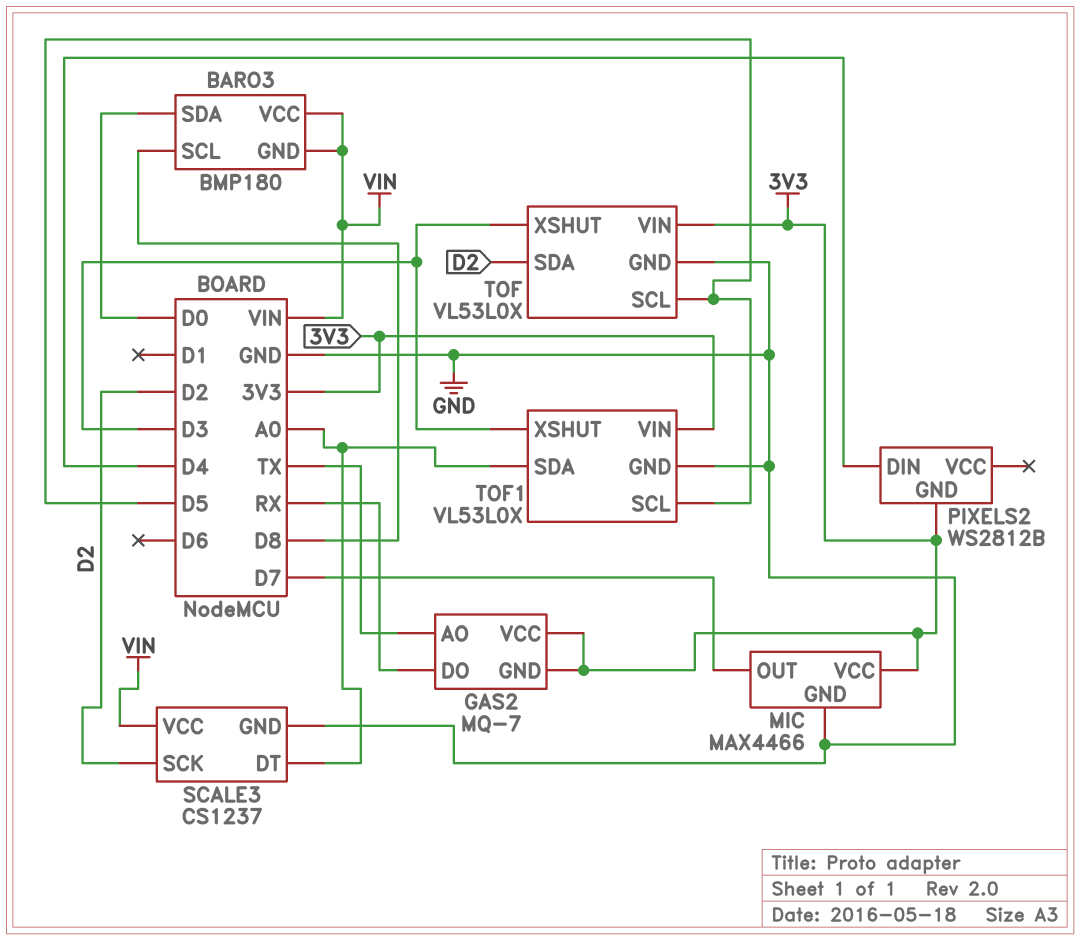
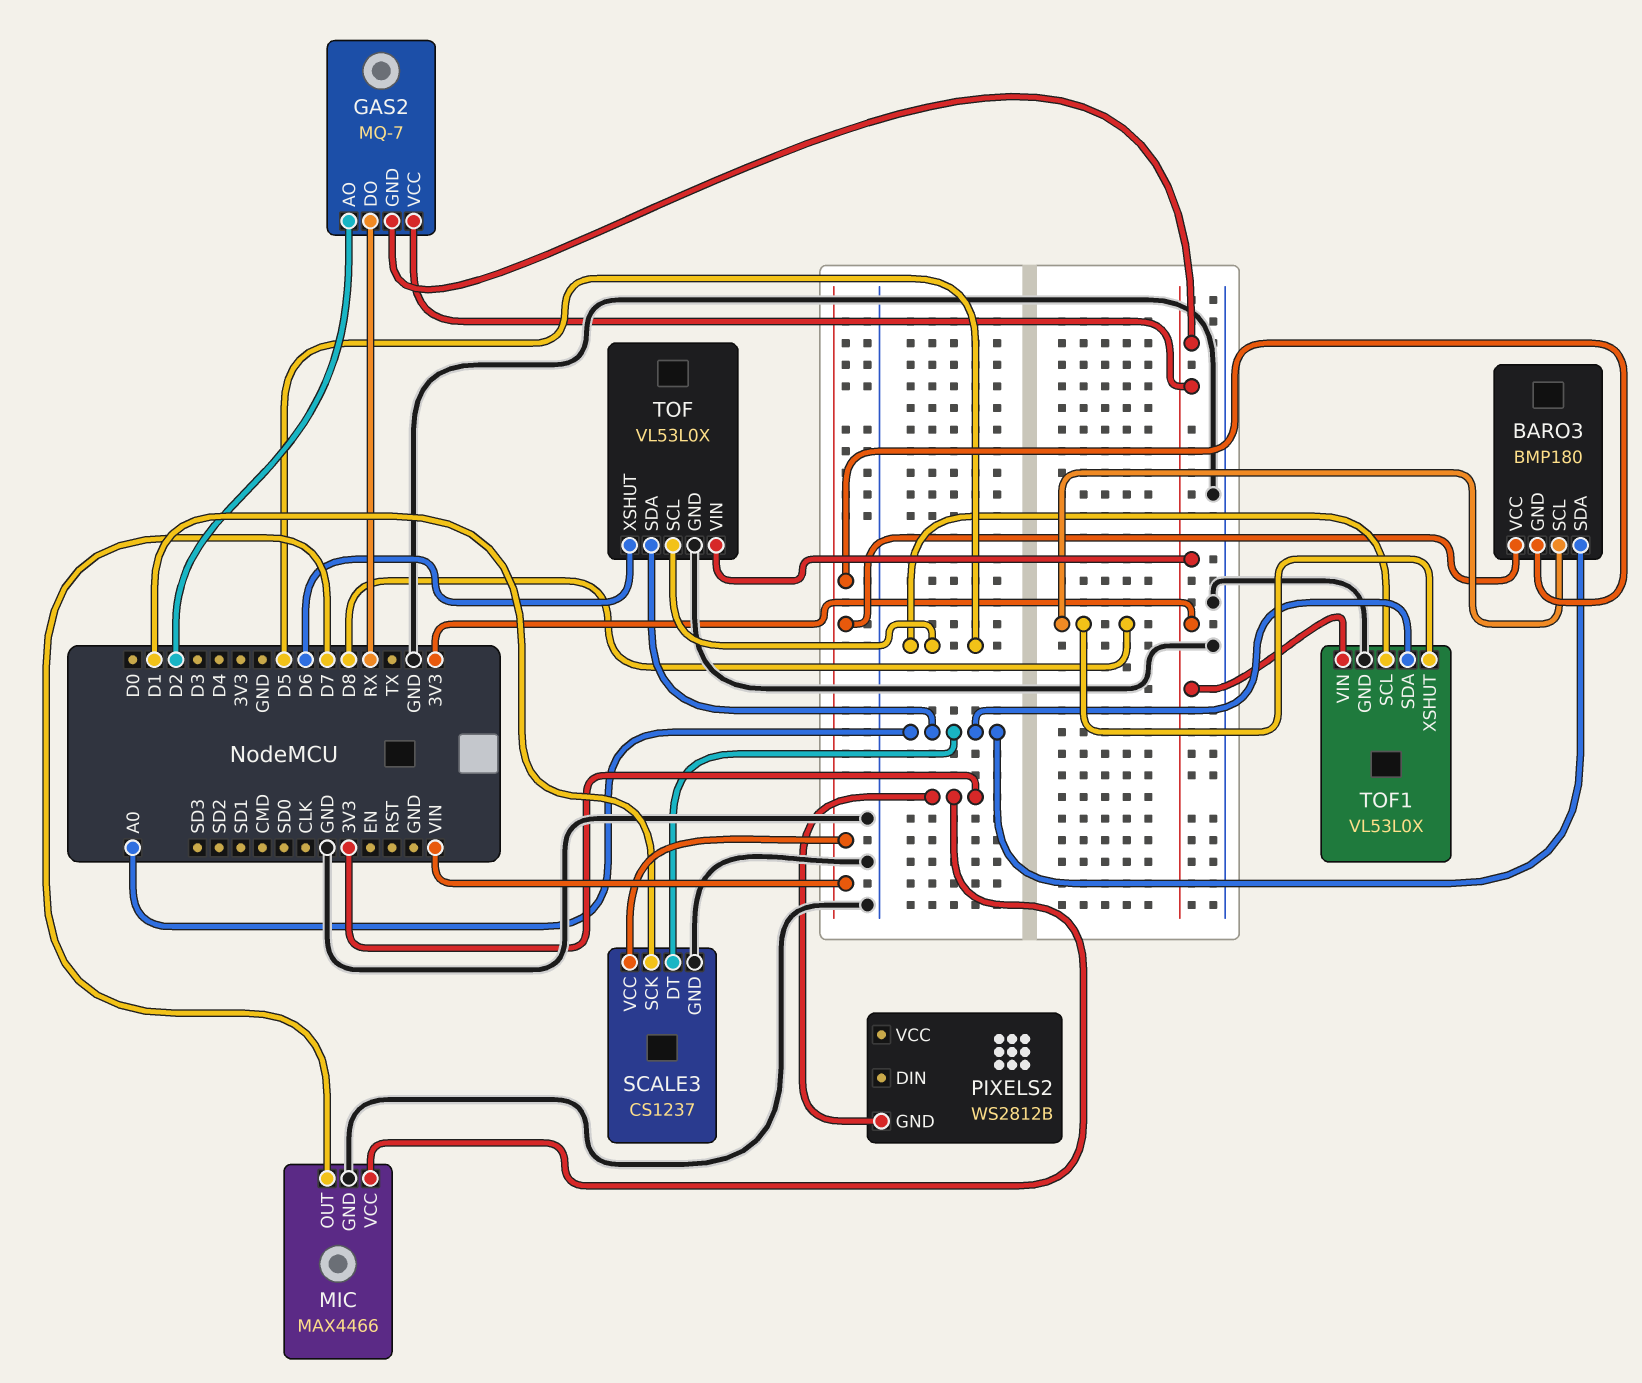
BARO3 pin SDA: D0 -> A0
GAS2 pin AO: TX -> D2
PIXELS2 pin DIN: D4 -> none
SCALE3 pin SCK: D2 -> D1
TOF pin SDA: D2 -> A0
TOF pin XSHUT: D3 -> D6
TOF1 pin XSHUT: D3 -> D8

